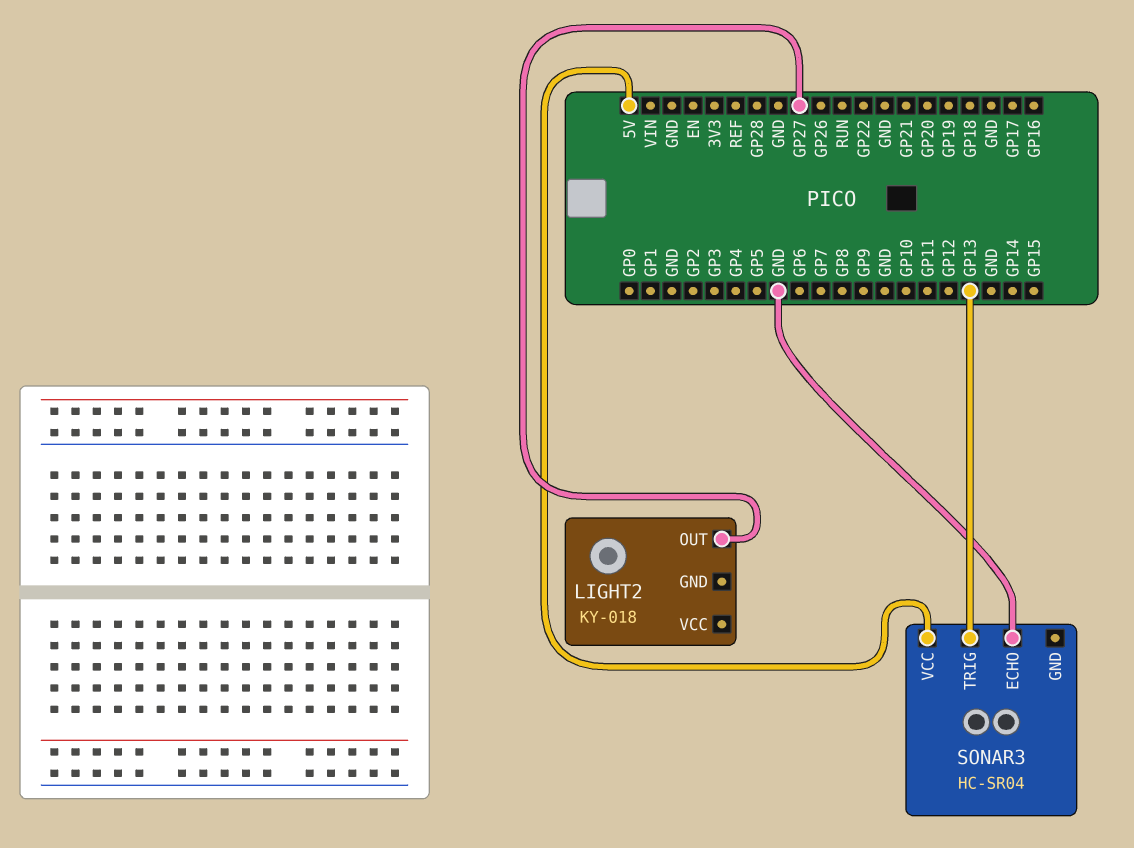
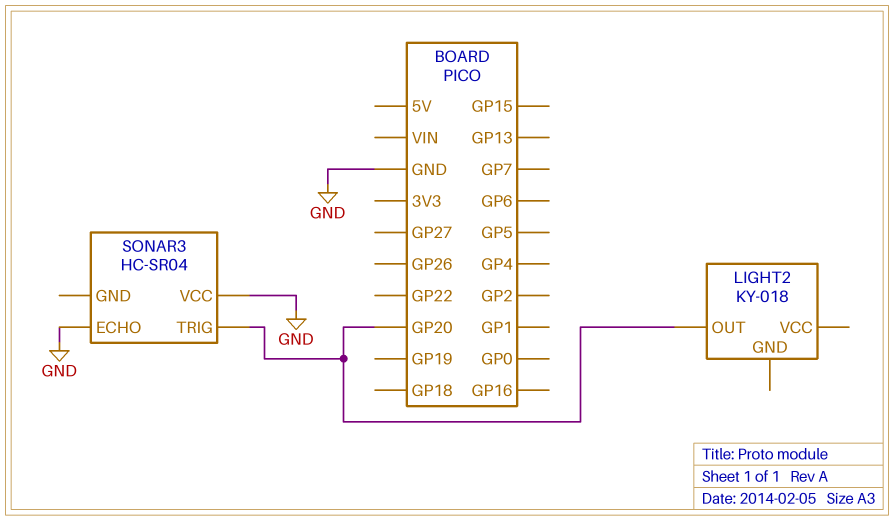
LIGHT2 pin OUT: GP27 -> GP20
SONAR3 pin TRIG: GP13 -> GP20
SONAR3 pin VCC: 5V -> GND

